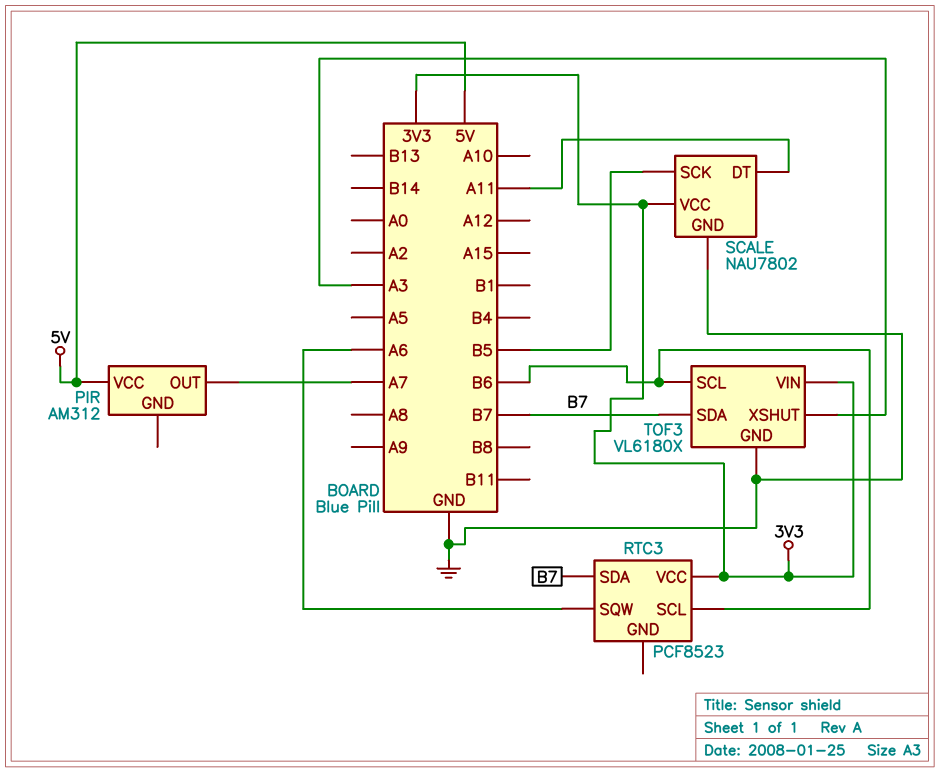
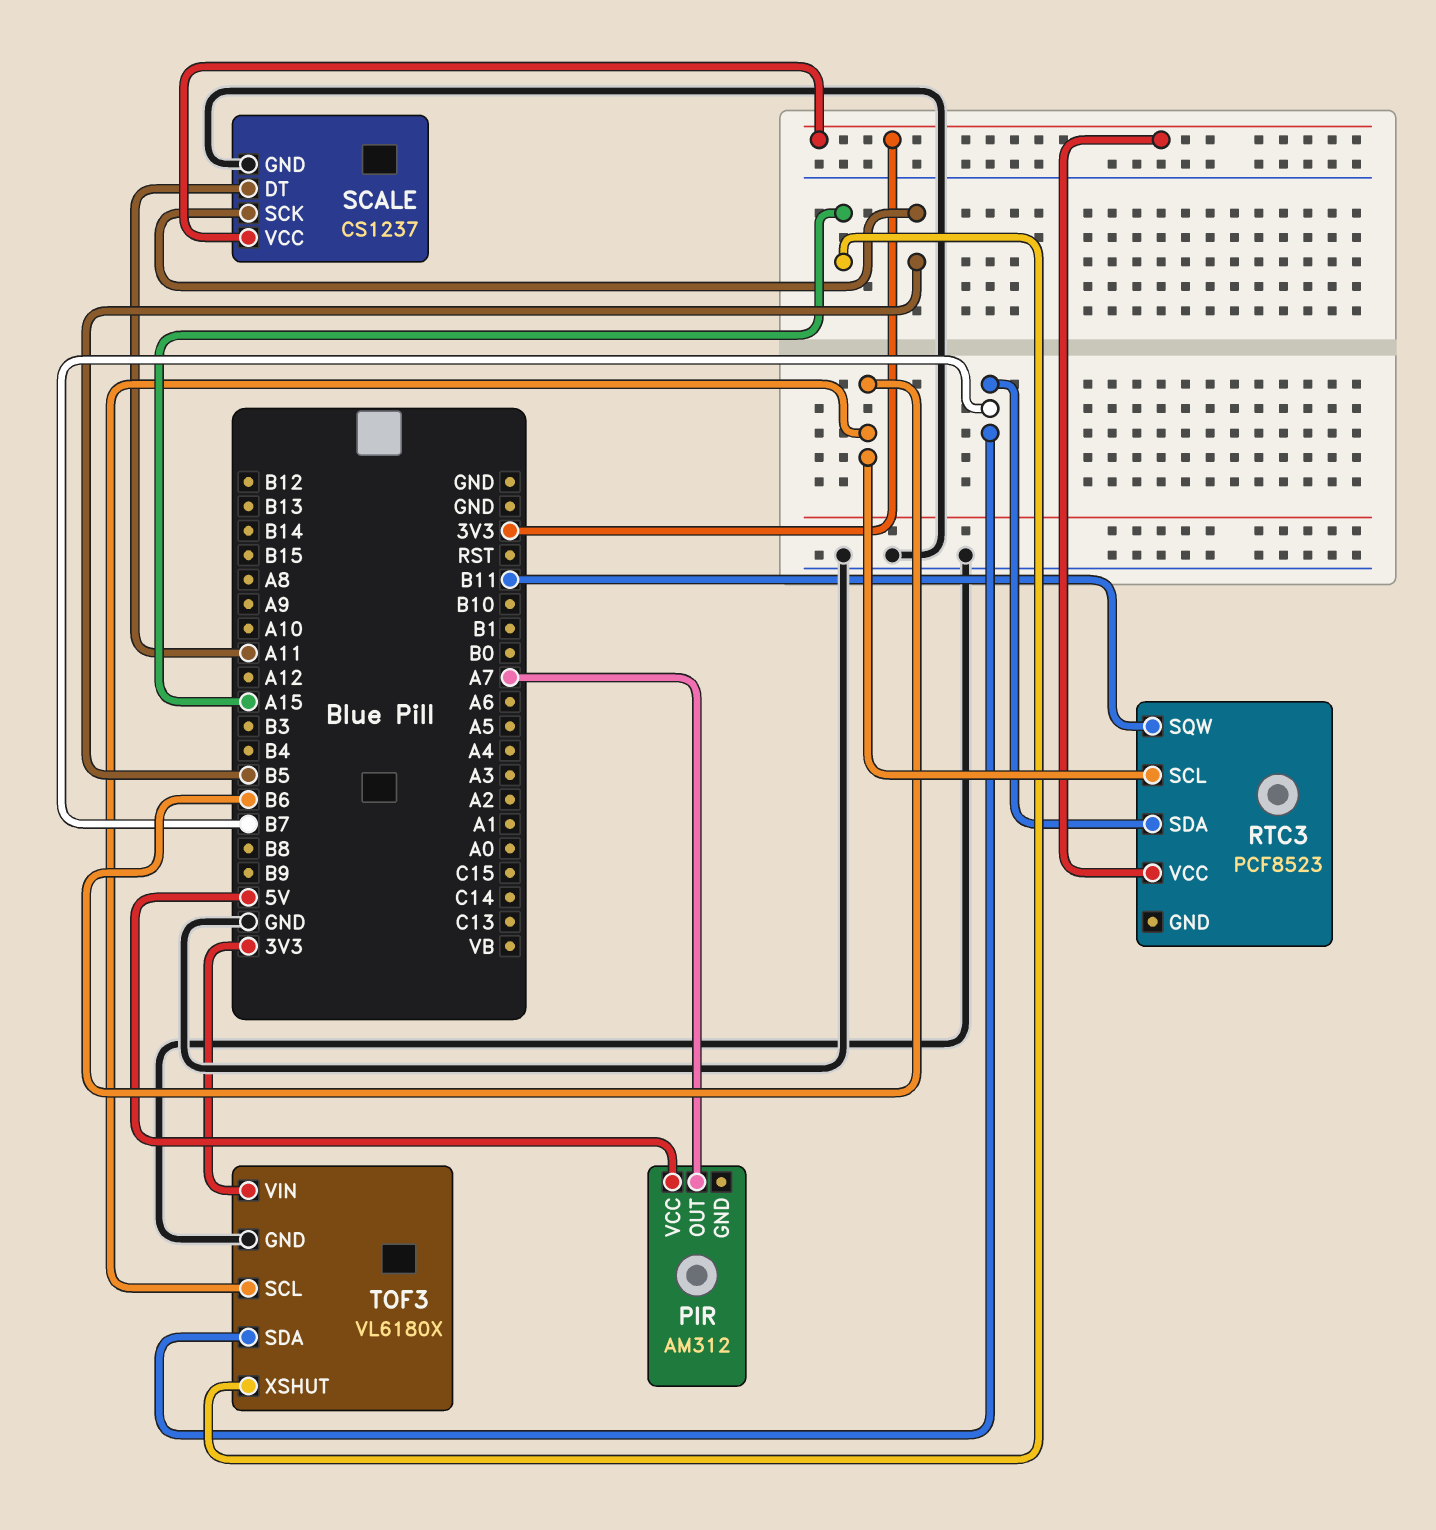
RTC3 pin SQW: A6 -> B11
SCALE: NAU7802 -> CS1237
TOF3 pin XSHUT: A3 -> A15

